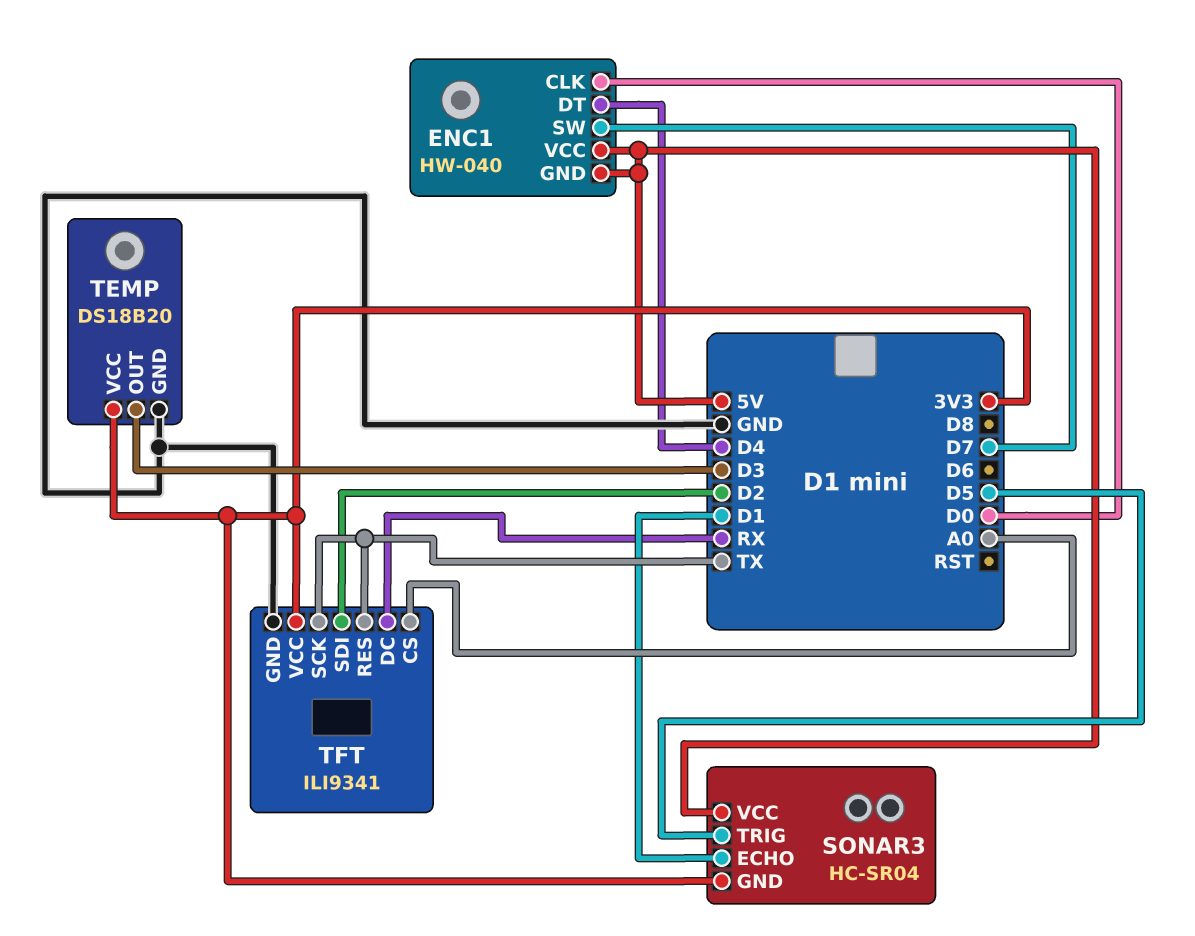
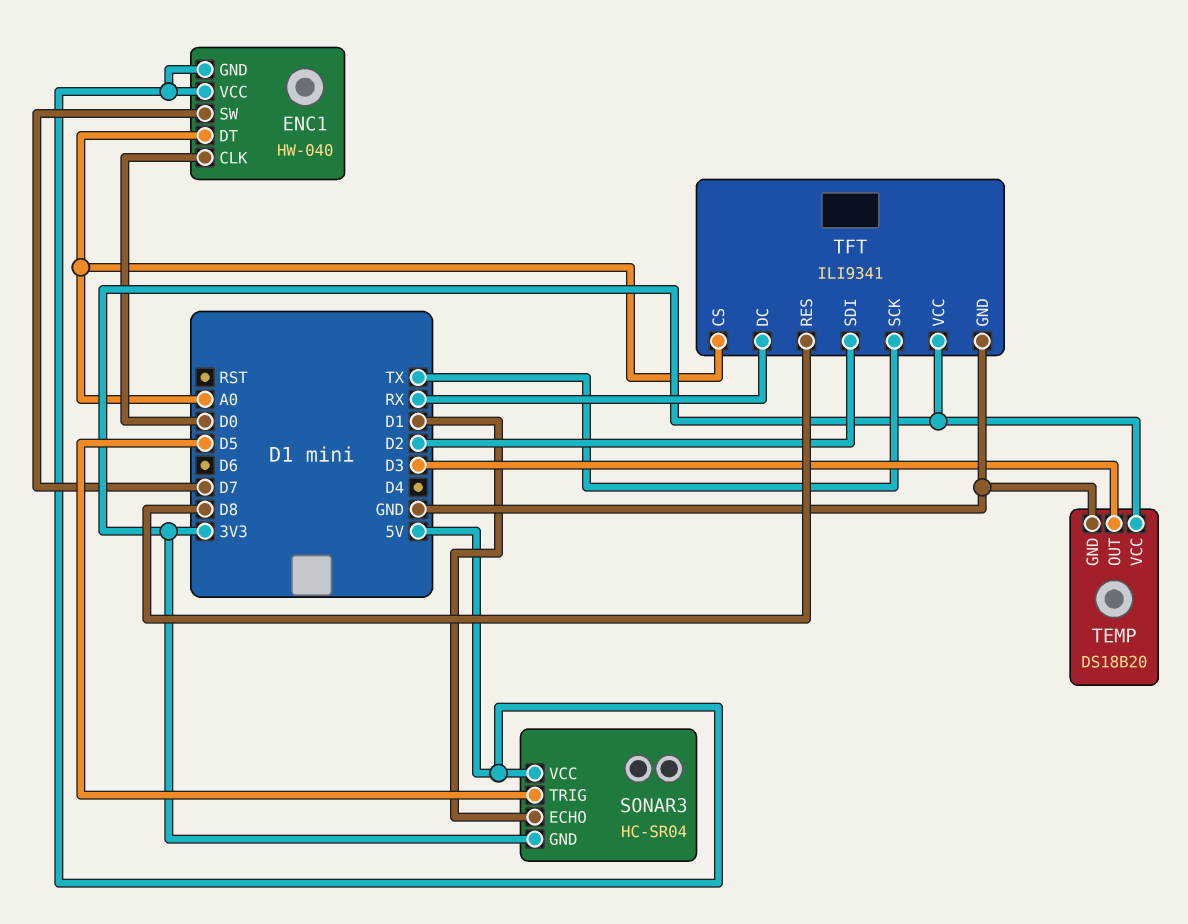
ENC1 pin DT: D4 -> A0
TFT pin RES: TX -> D8

